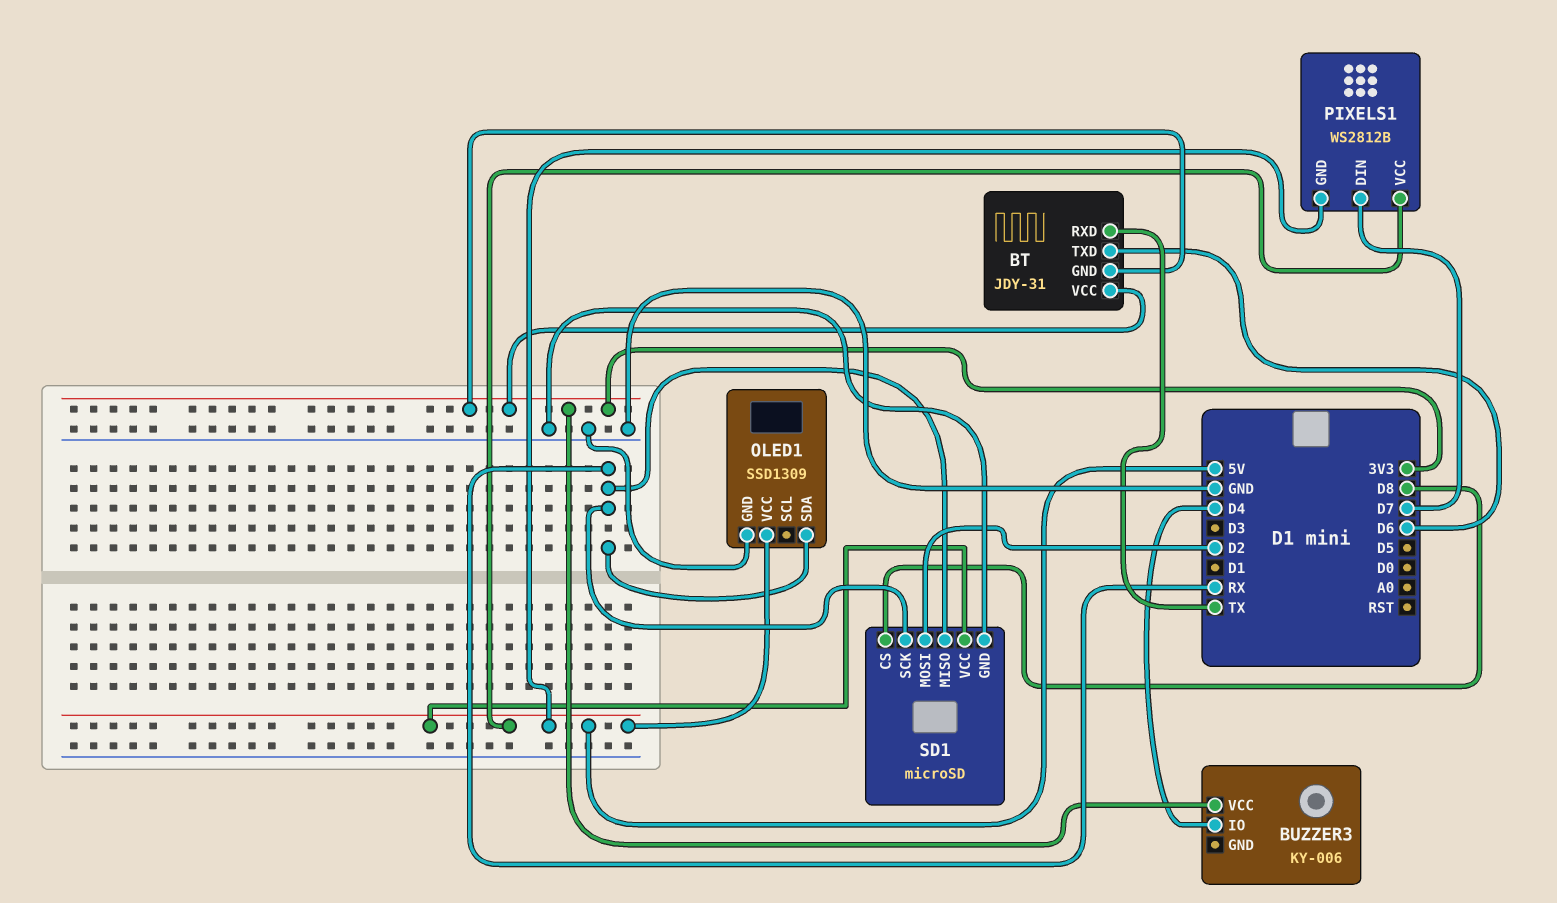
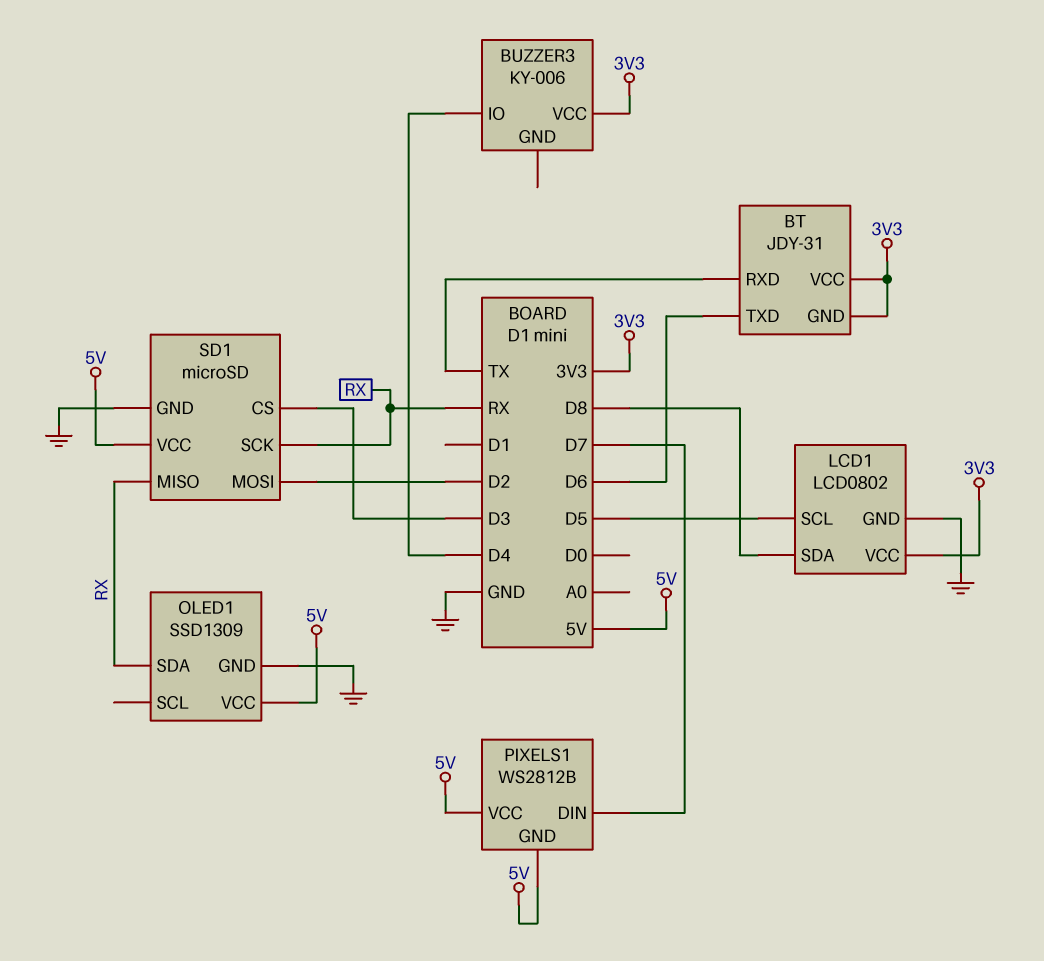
LCD1: none -> LCD0802
LCD1 pin GND: none -> GND
LCD1 pin SCL: none -> D5
LCD1 pin SDA: none -> D8
LCD1 pin VCC: none -> 3V3
SD1 pin CS: D8 -> D3

